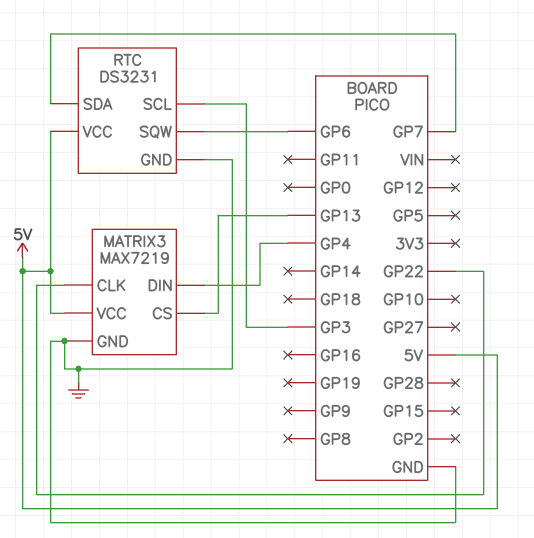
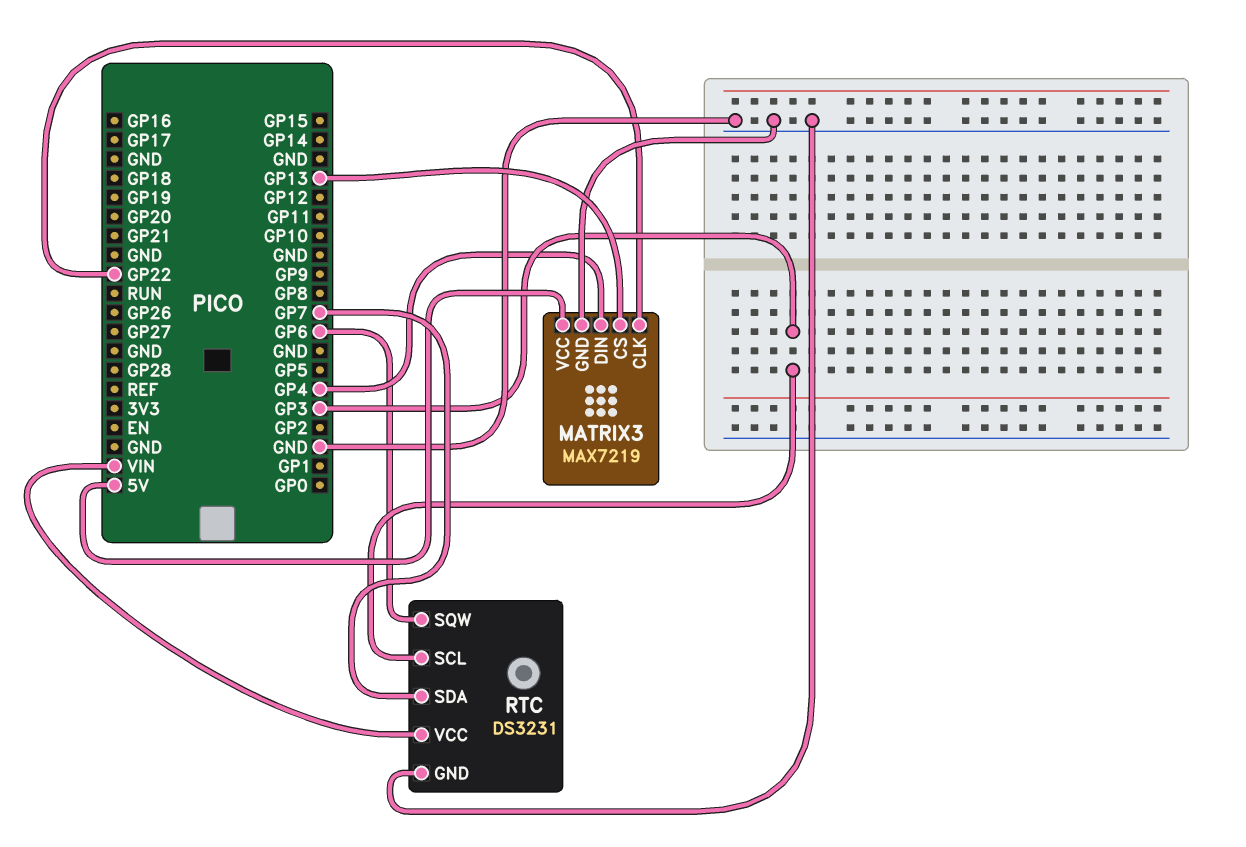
RTC pin VCC: 5V -> VIN

